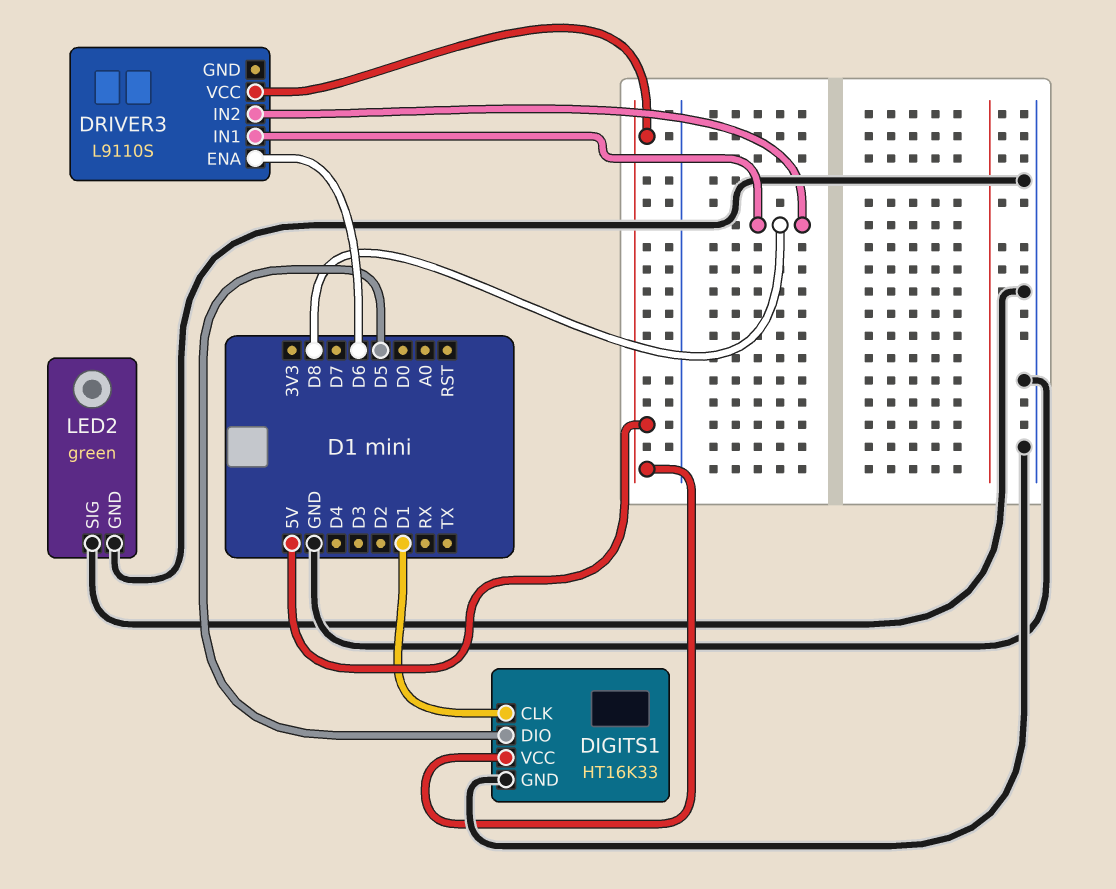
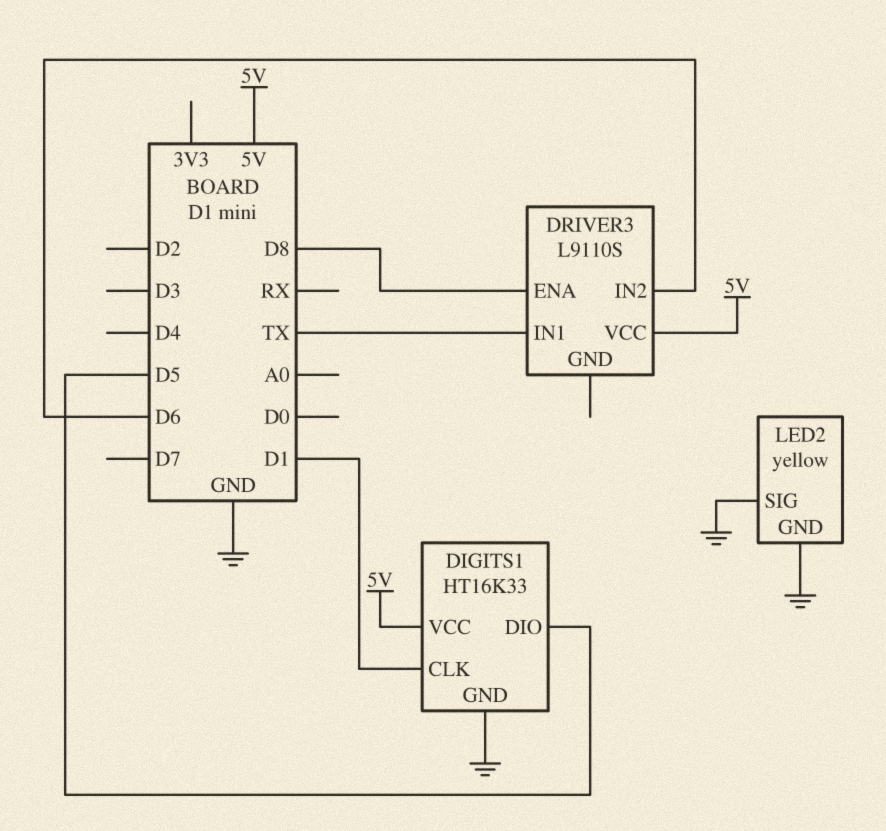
DRIVER3 pin ENA: D6 -> D8
DRIVER3 pin IN1: D8 -> TX
DRIVER3 pin IN2: D8 -> D6
LED2: green -> yellow

